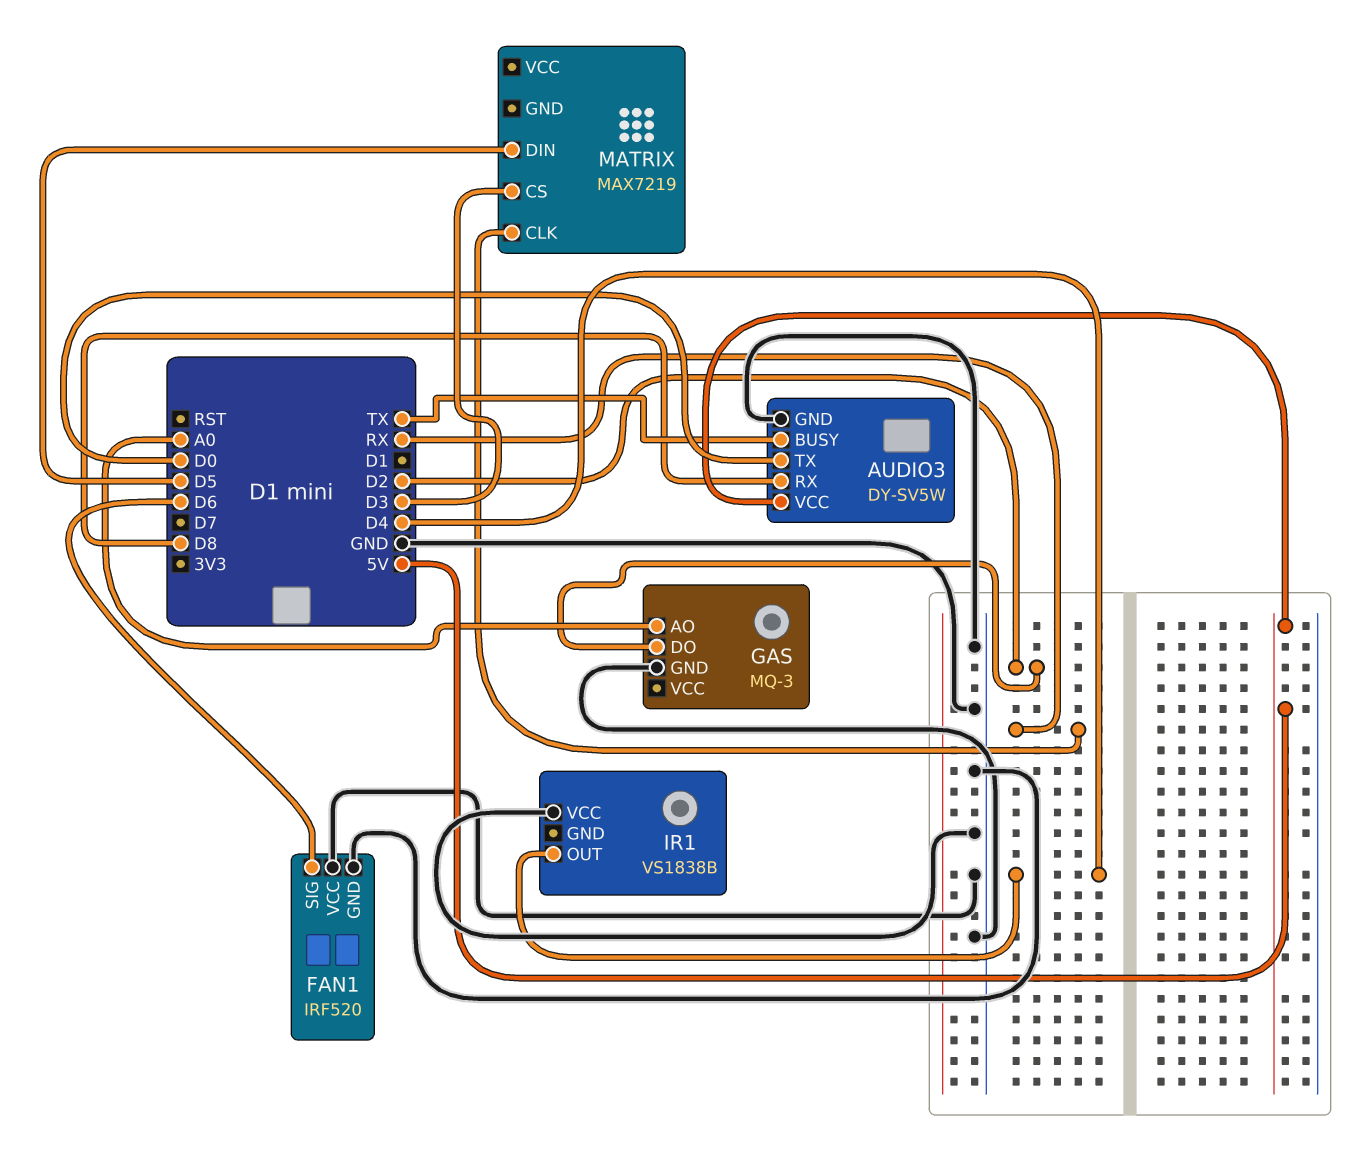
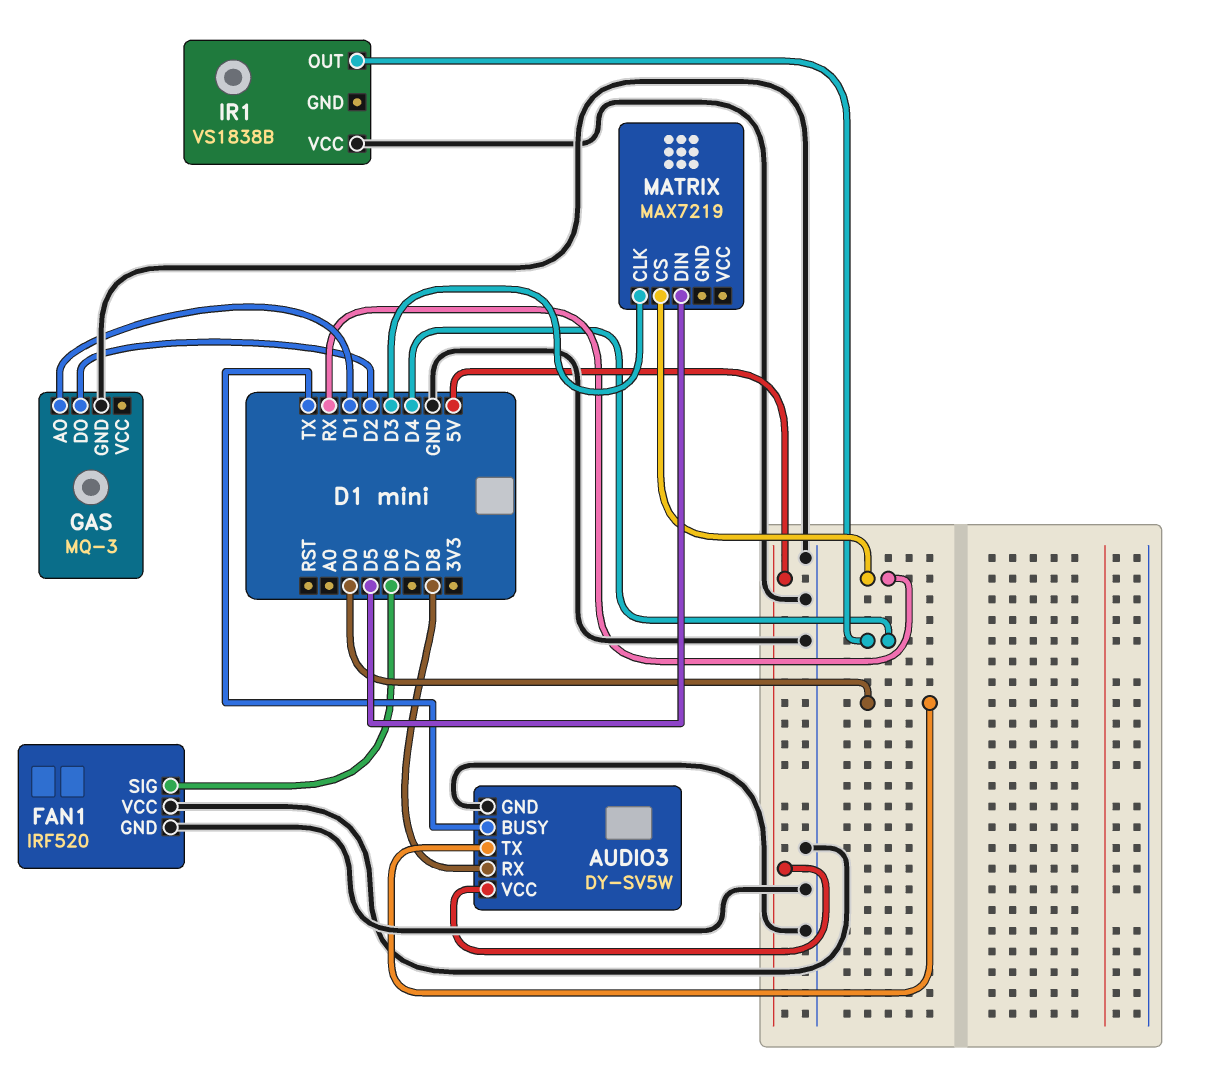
GAS pin AO: A0 -> D1
MATRIX pin CLK: RX -> D3
MATRIX pin CS: D3 -> RX

